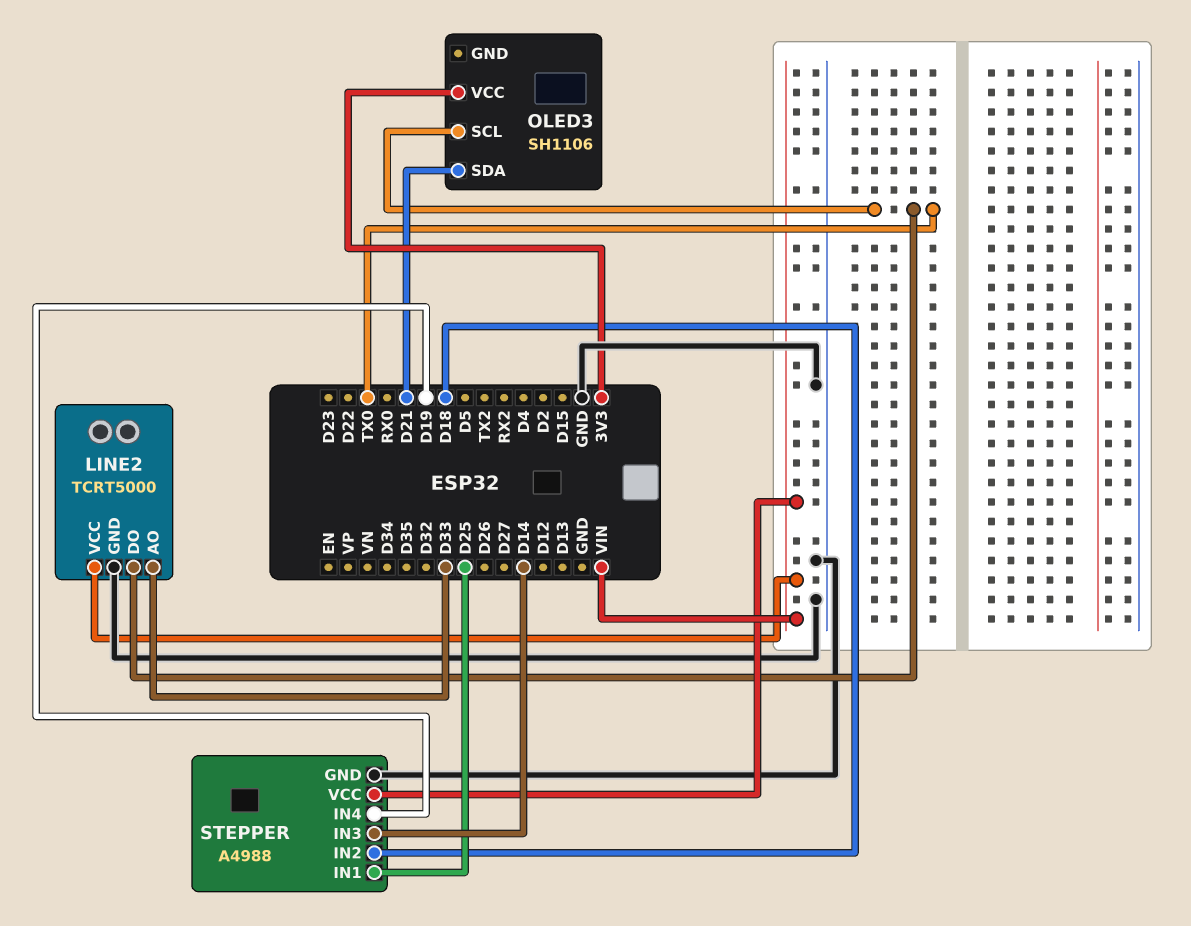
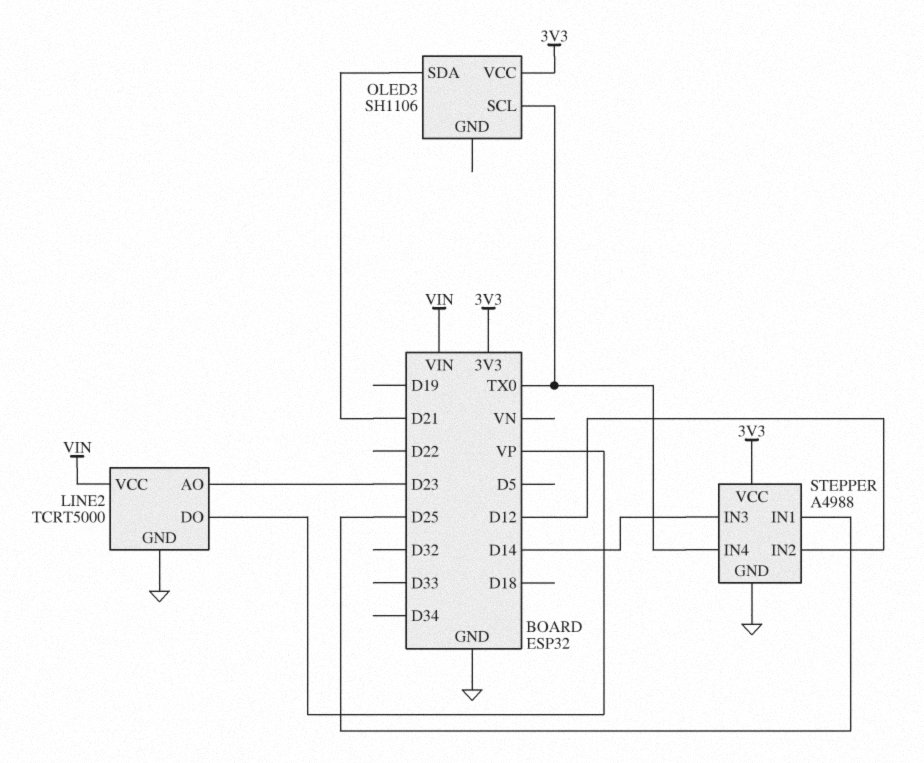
LINE2 pin AO: D33 -> D23
LINE2 pin DO: TX0 -> VP
STEPPER pin IN2: D18 -> D12
STEPPER pin IN4: D19 -> TX0
STEPPER pin VCC: VIN -> 3V3

